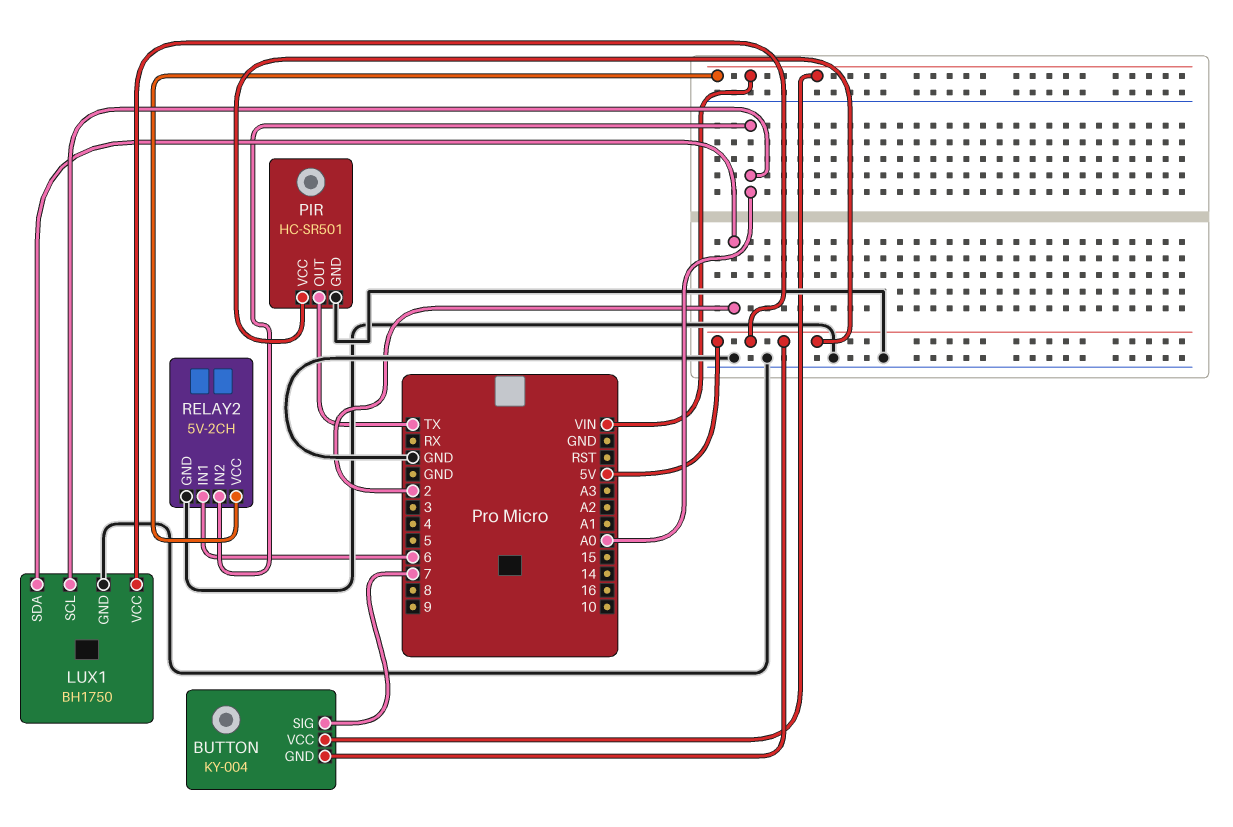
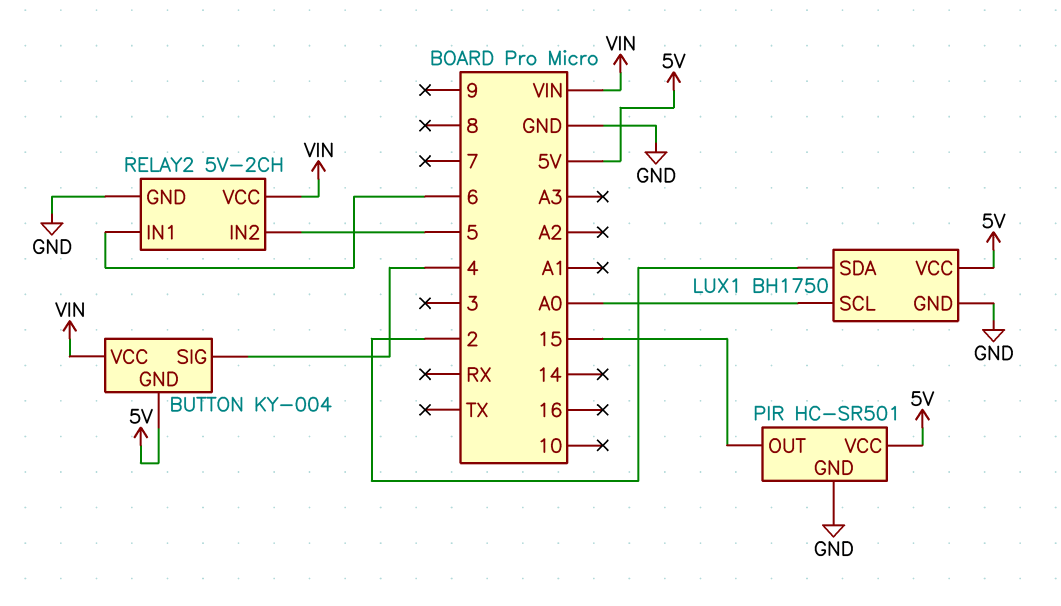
BUTTON pin SIG: 7 -> 4
PIR pin OUT: TX -> 15
RELAY2 pin IN2: A0 -> 5

